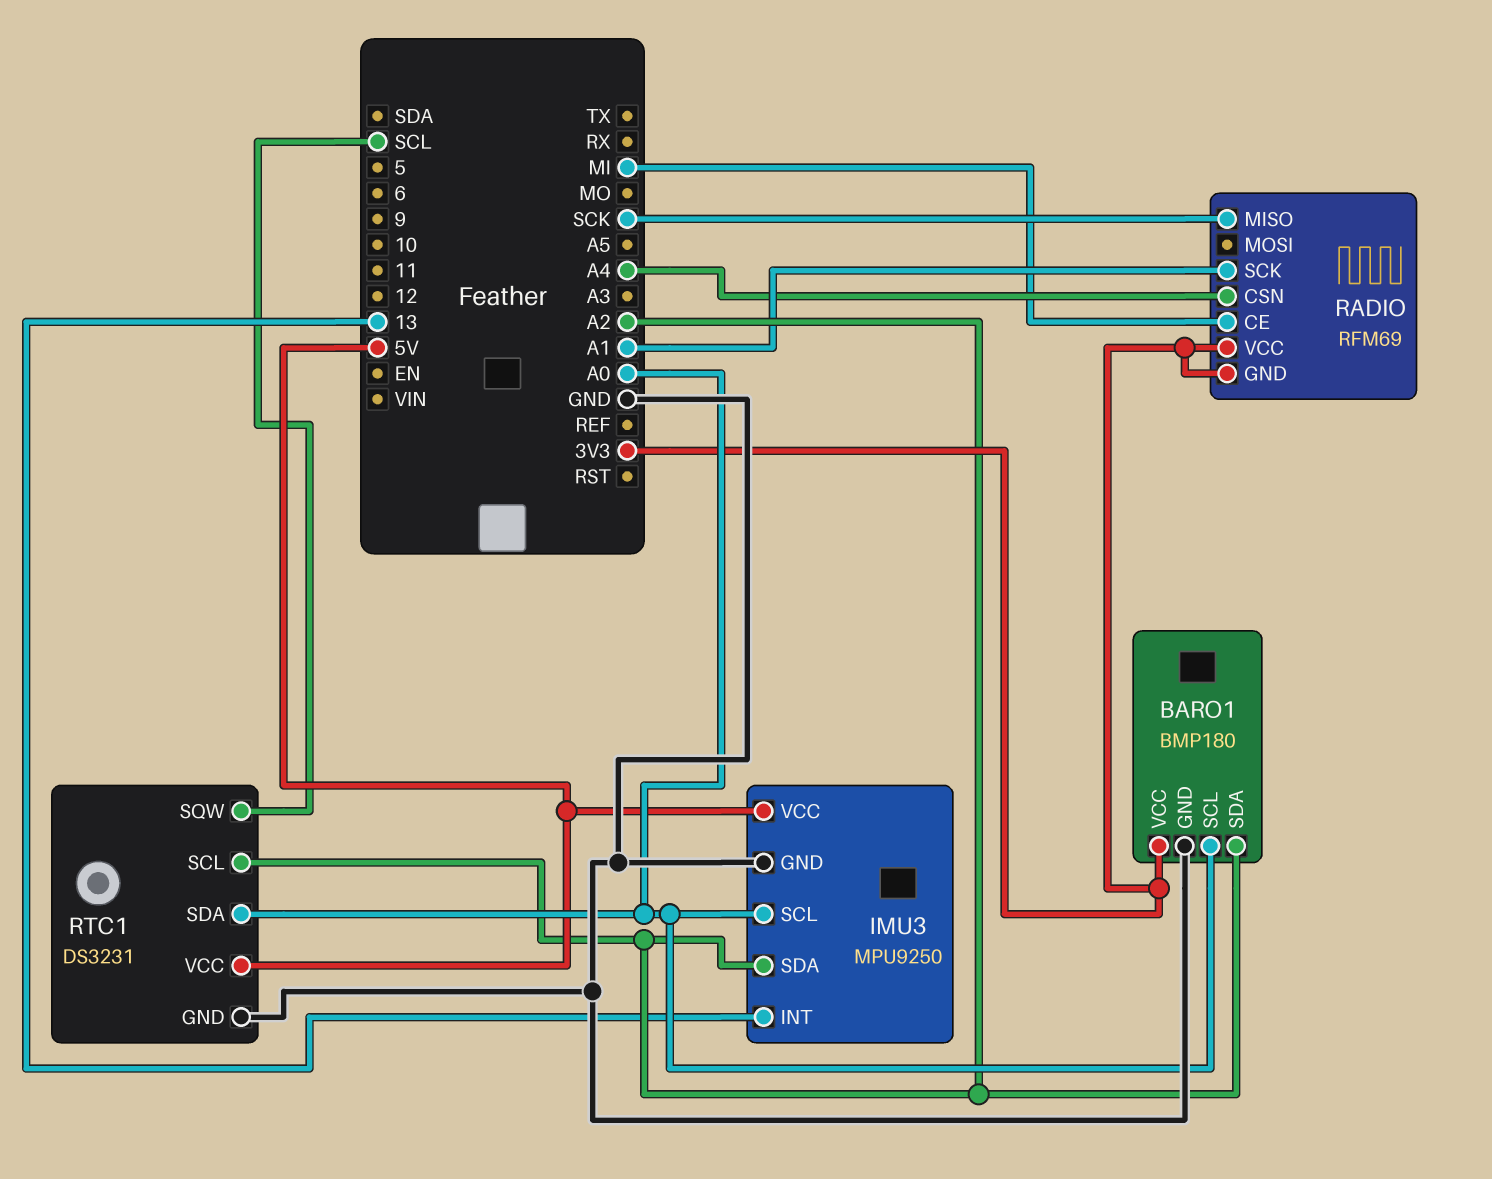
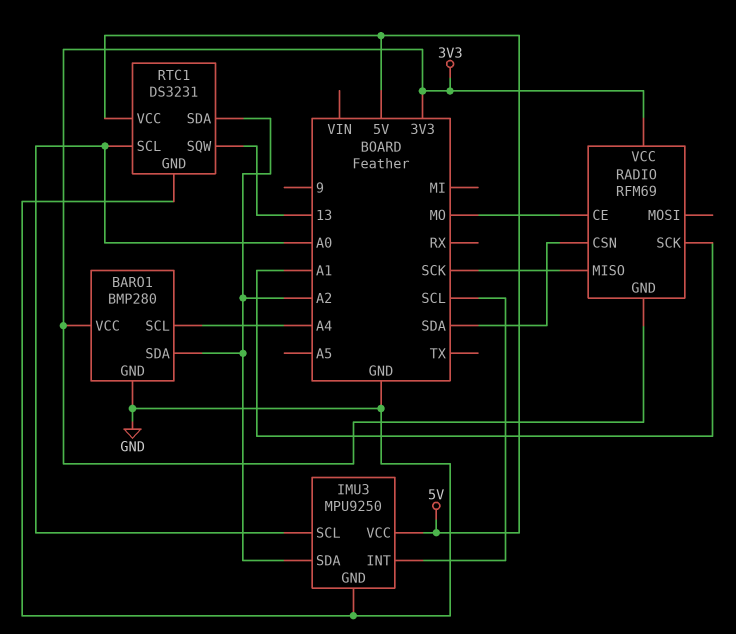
BARO1: BMP180 -> BMP280
BARO1 pin SCL: A0 -> A4
IMU3 pin INT: 13 -> SCL
RADIO pin CE: MI -> MO
RADIO pin CSN: A4 -> SDA
RTC1 pin SCL: A2 -> A0
RTC1 pin SDA: A0 -> A2
RTC1 pin SQW: SCL -> 13

